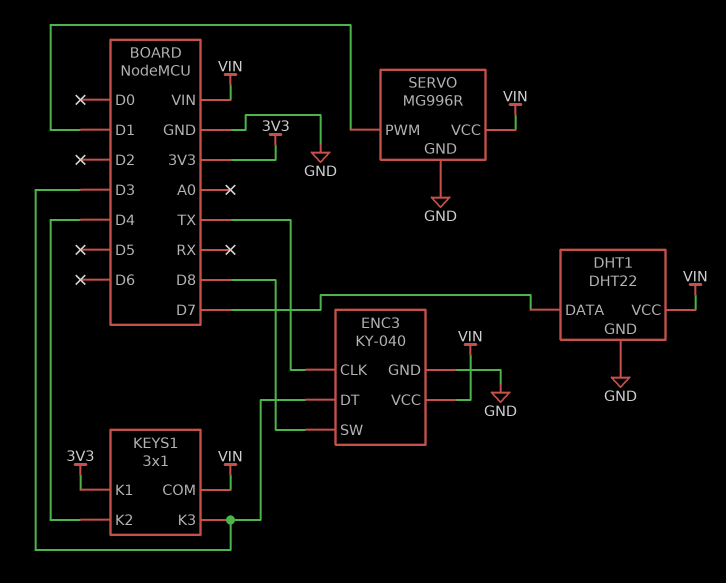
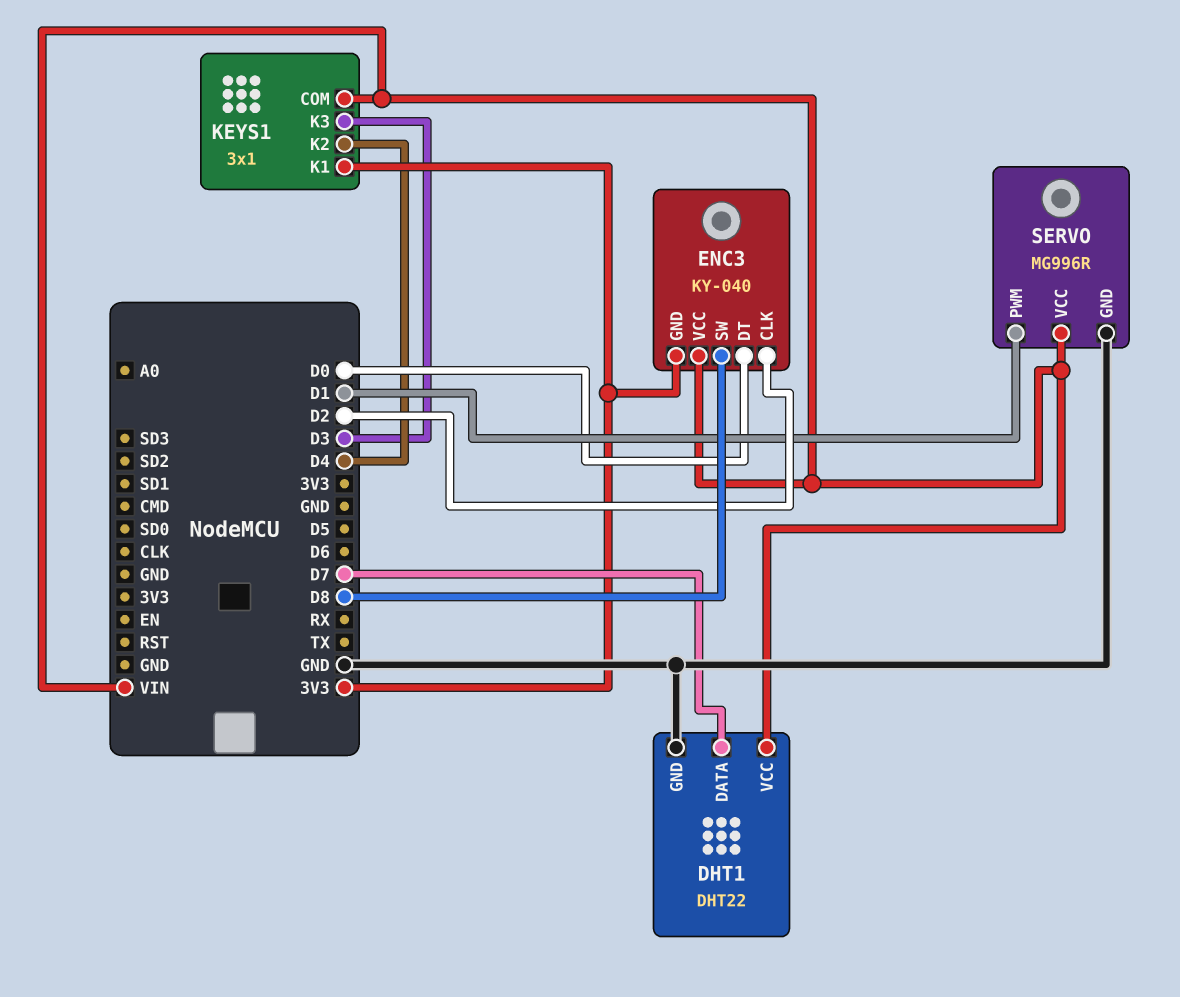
ENC3 pin CLK: TX -> D2
ENC3 pin DT: D3 -> D0
ENC3 pin GND: GND -> 3V3

